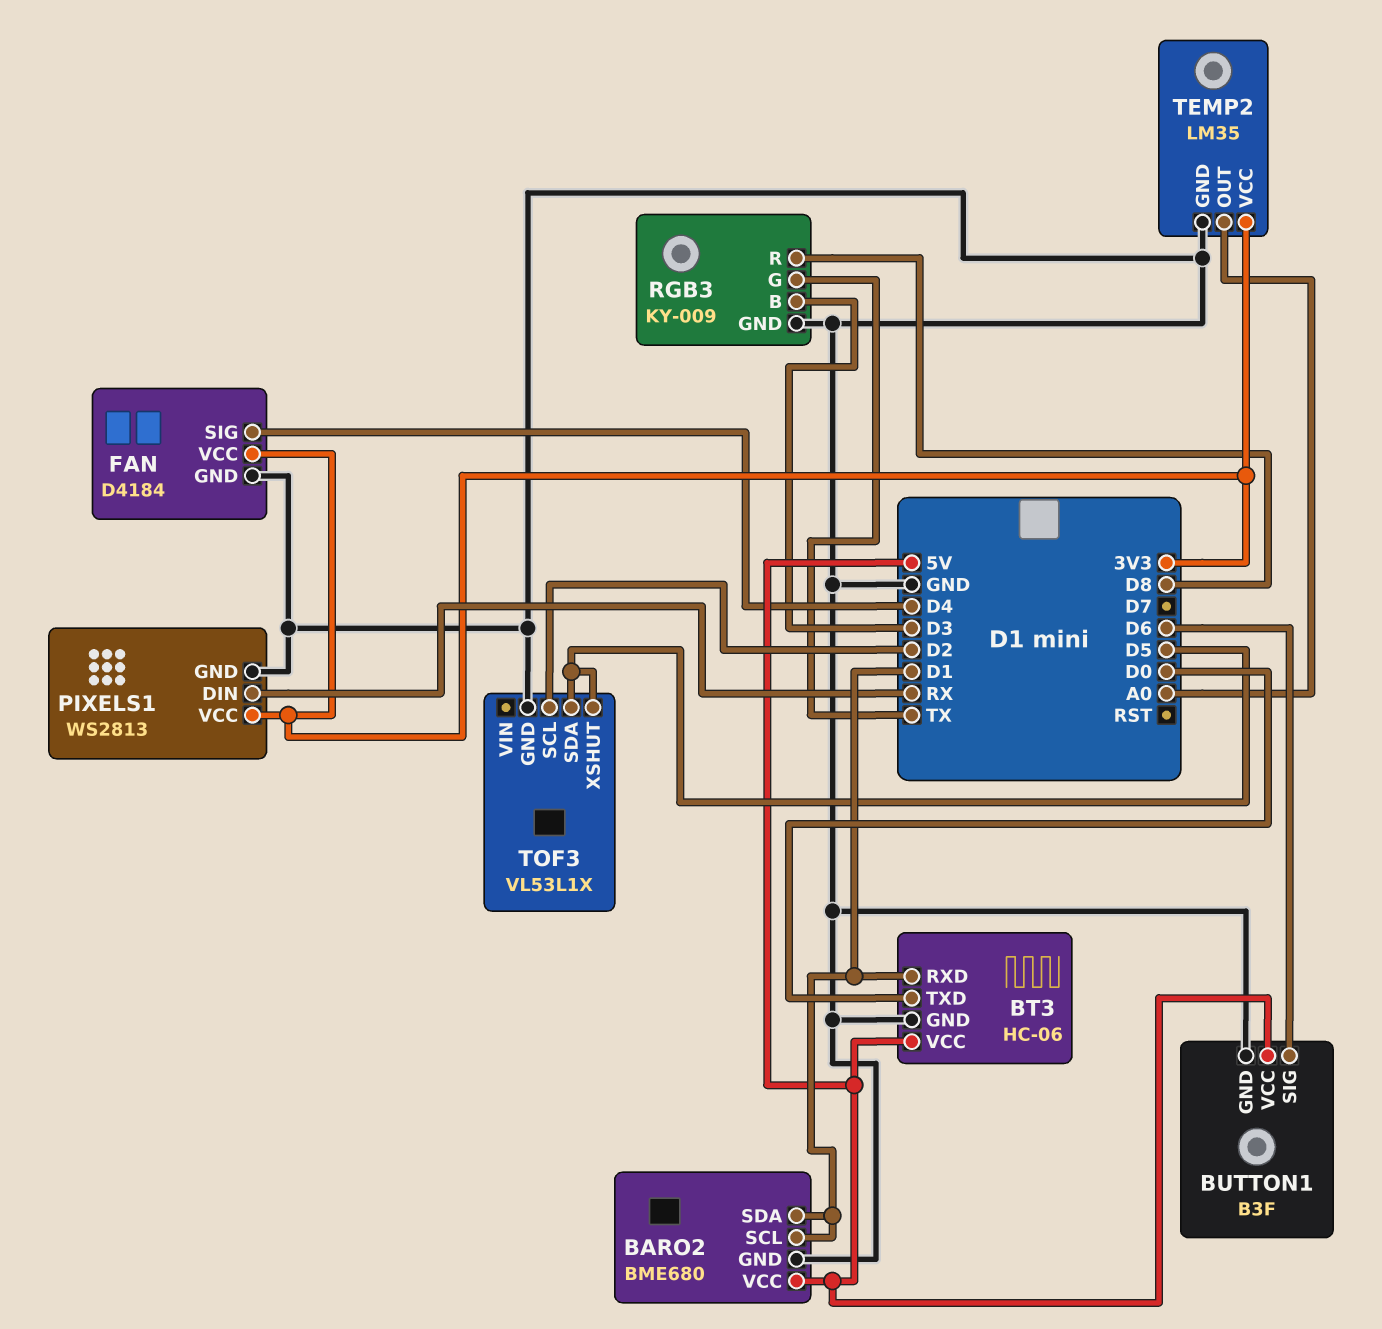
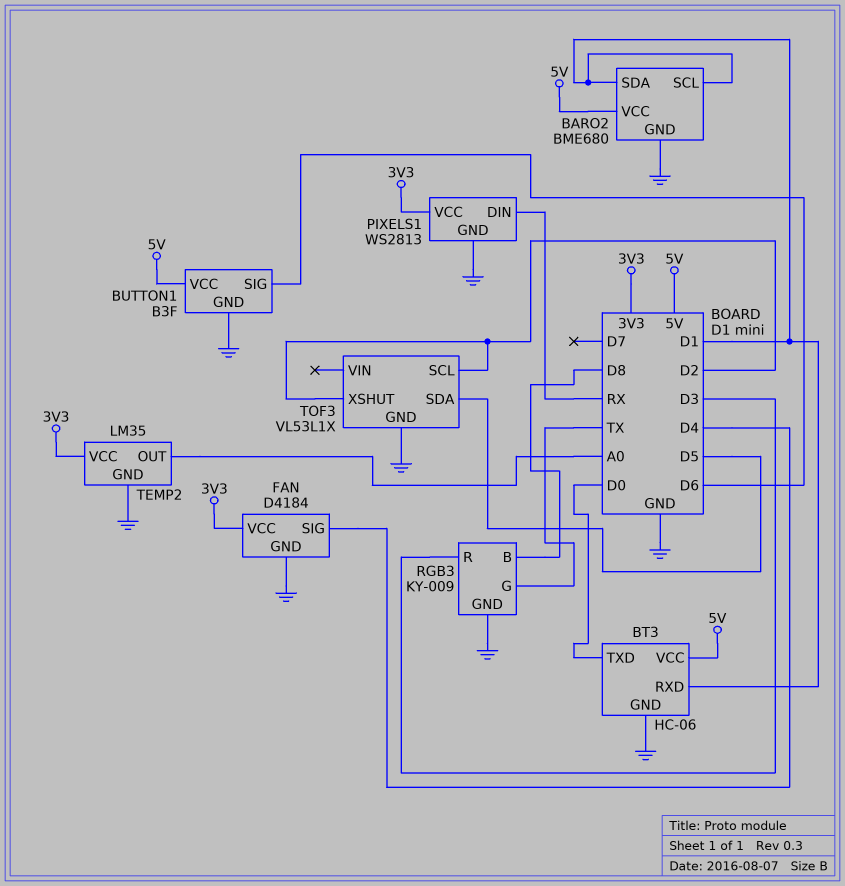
RGB3 pin B: D3 -> D8
RGB3 pin R: D8 -> D3
TOF3 pin XSHUT: D5 -> D2

